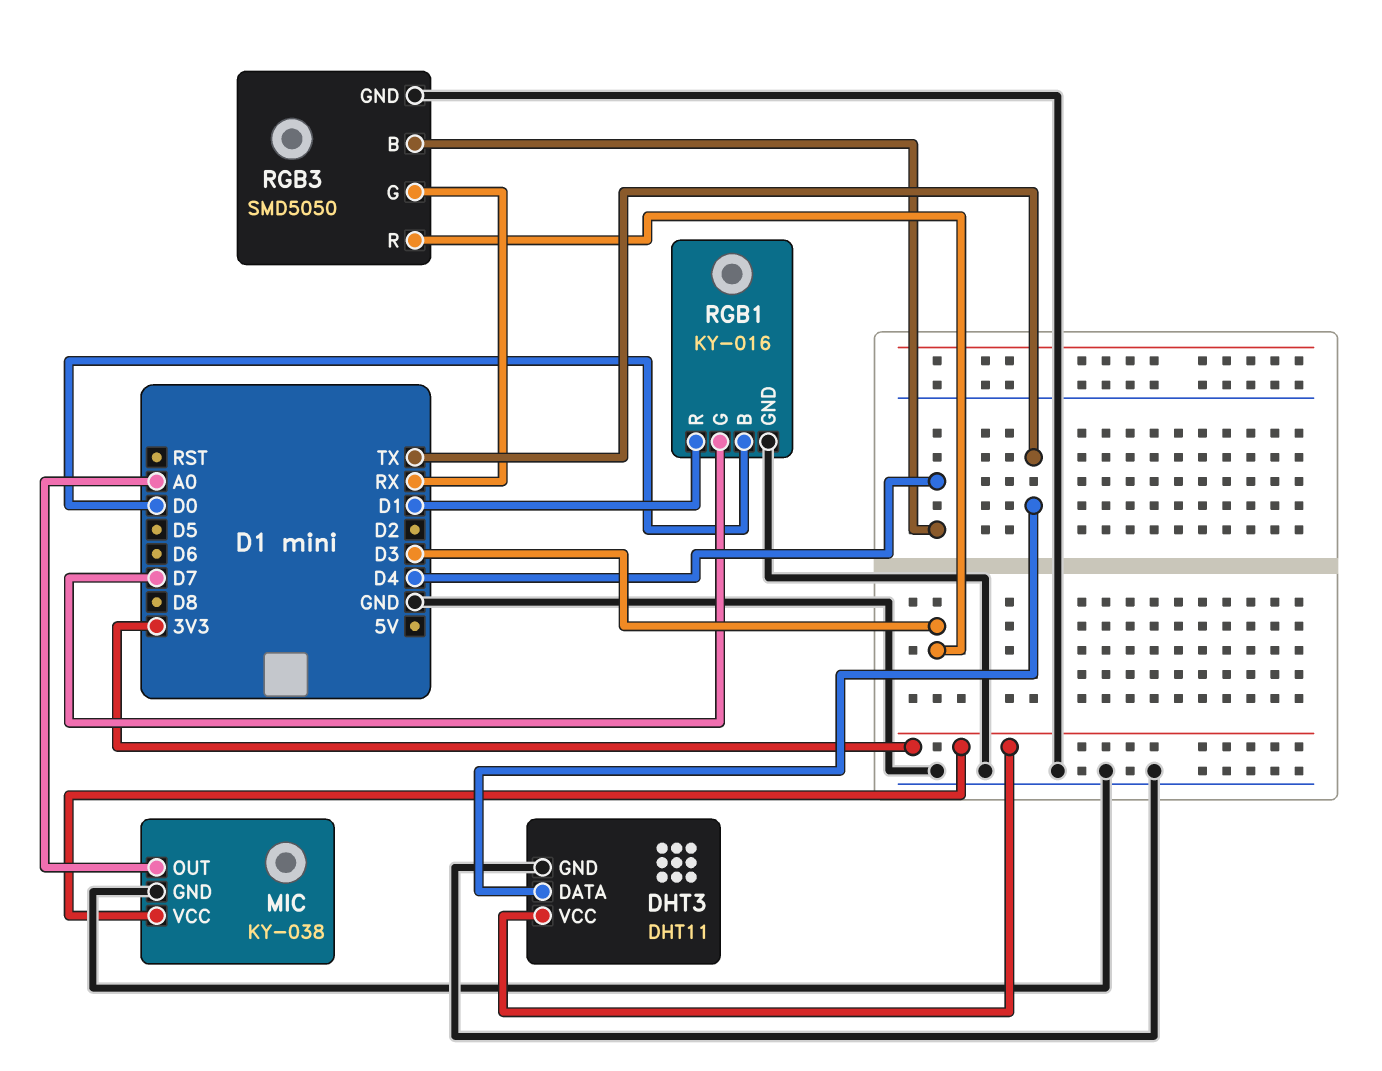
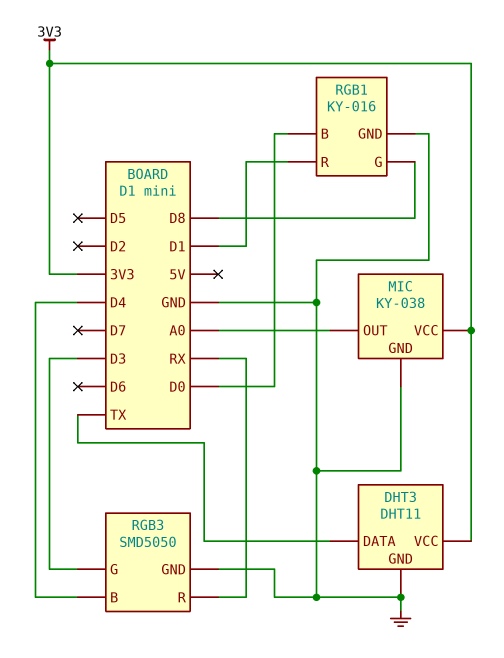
RGB1 pin G: D7 -> D8
RGB3 pin G: RX -> D3
RGB3 pin R: D3 -> RX

